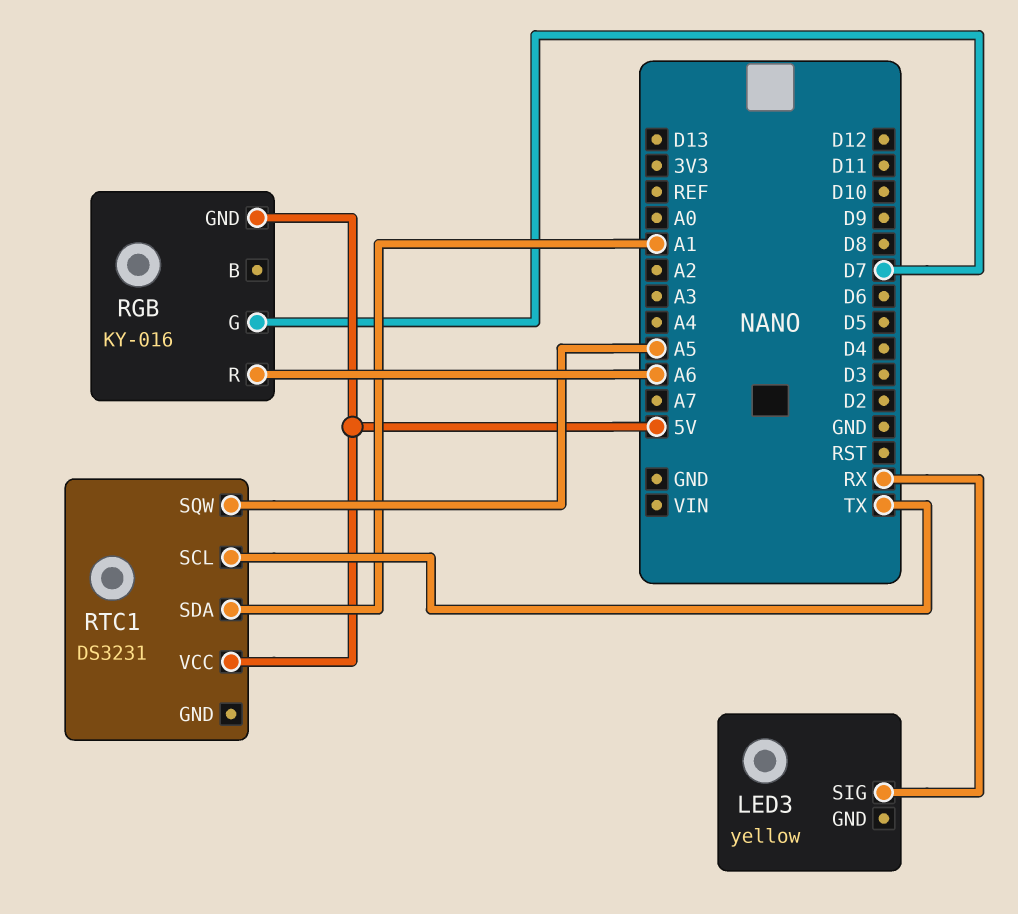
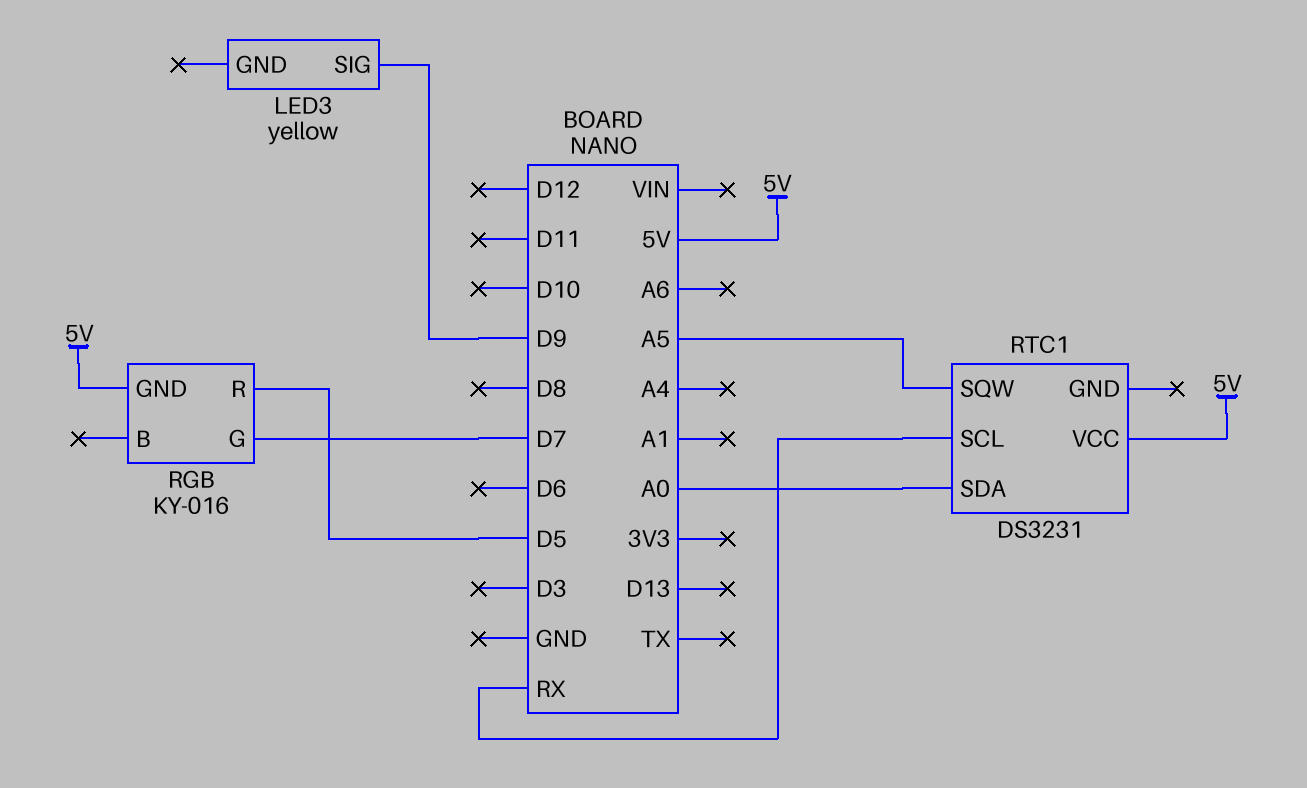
LED3 pin SIG: RX -> D9
RGB pin R: A6 -> D5
RTC1 pin SCL: TX -> RX
RTC1 pin SDA: A1 -> A0

